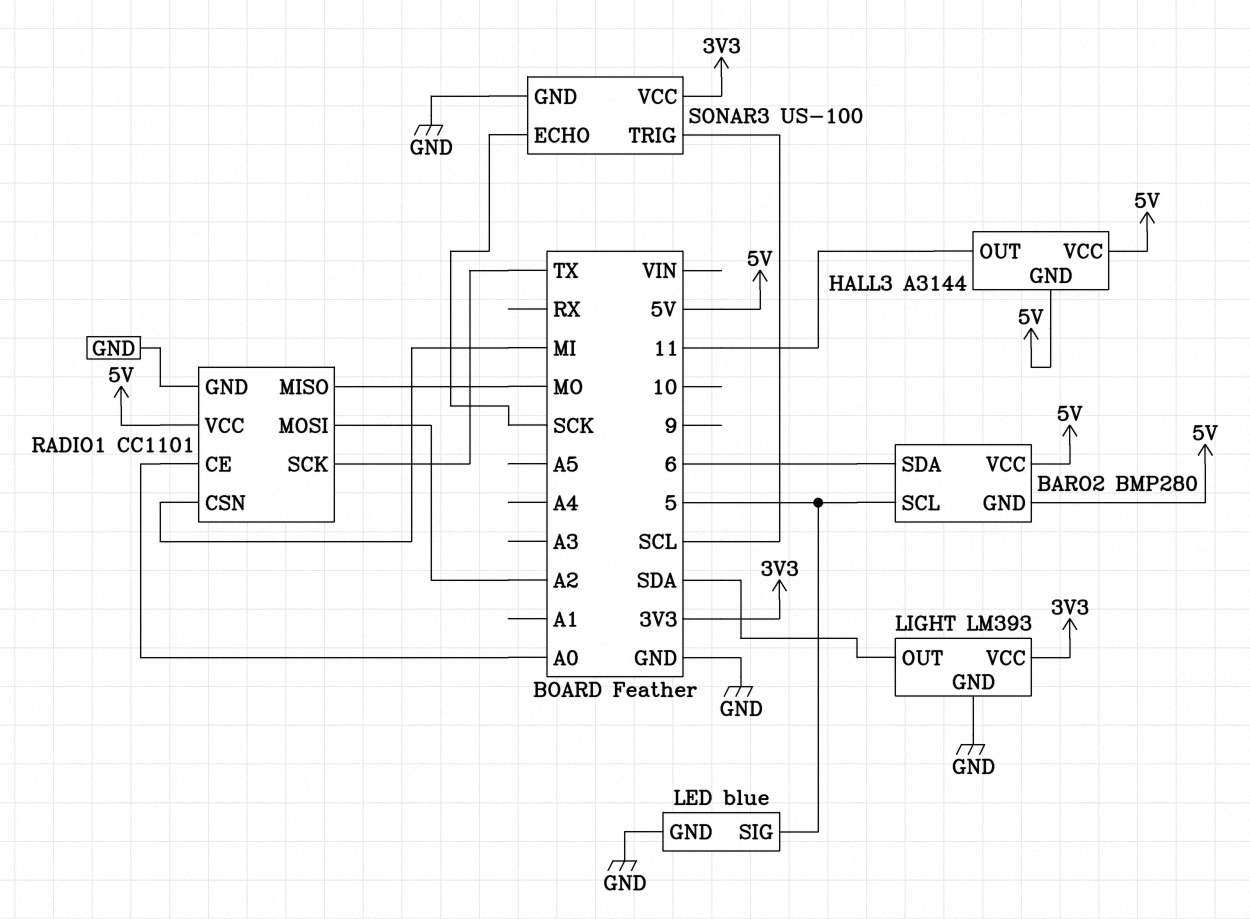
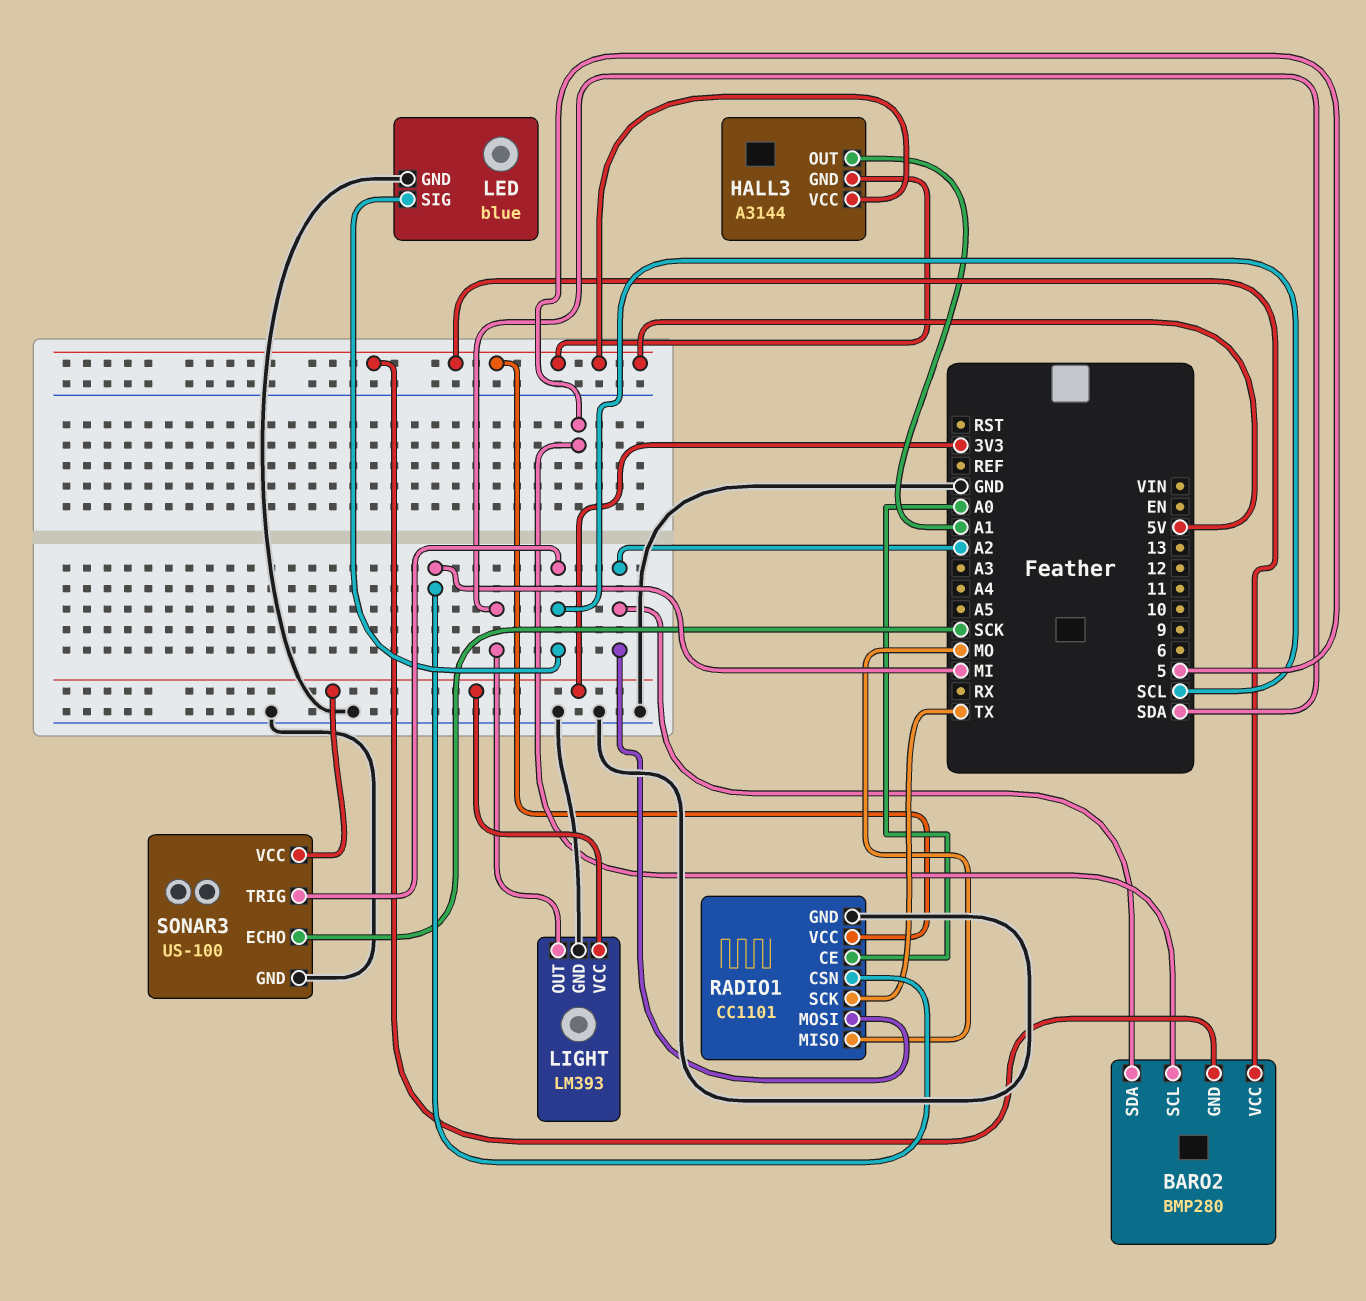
BARO2 pin SDA: 6 -> A2
HALL3 pin OUT: 11 -> A1
LED pin SIG: 5 -> SCL

